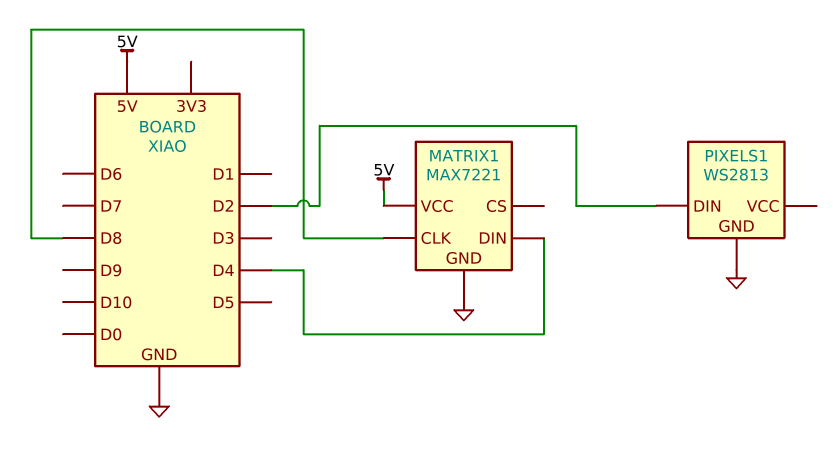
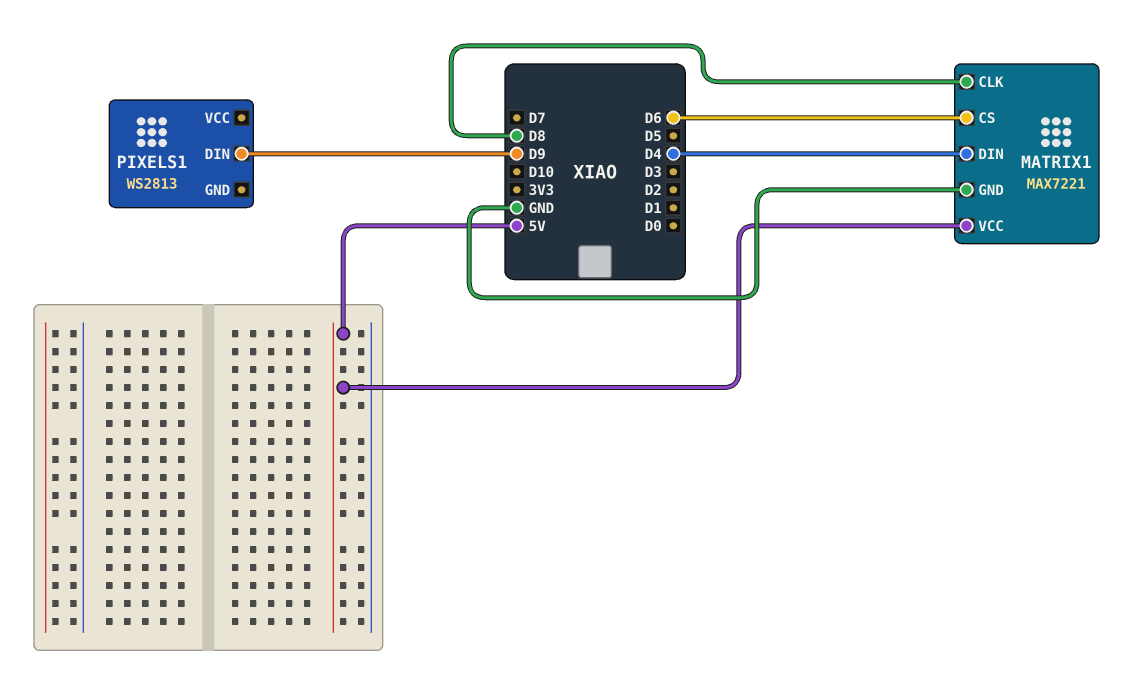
MATRIX1 pin CS: none -> D6
PIXELS1 pin DIN: D2 -> D9
PIXELS1 pin GND: GND -> none

